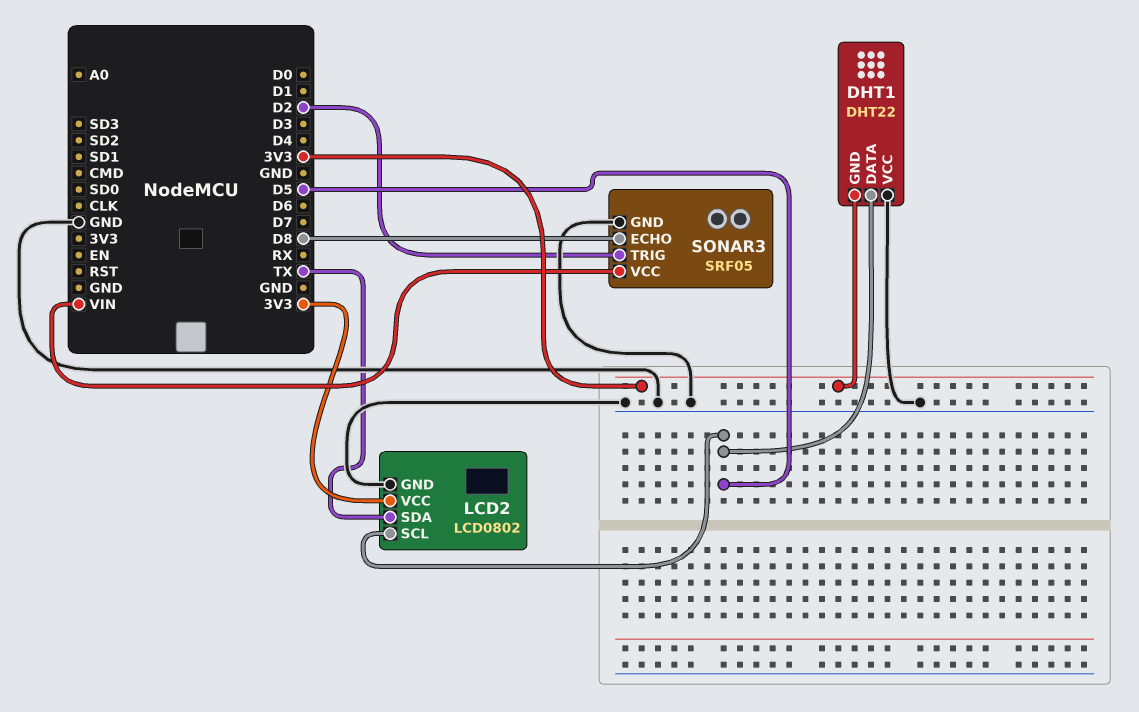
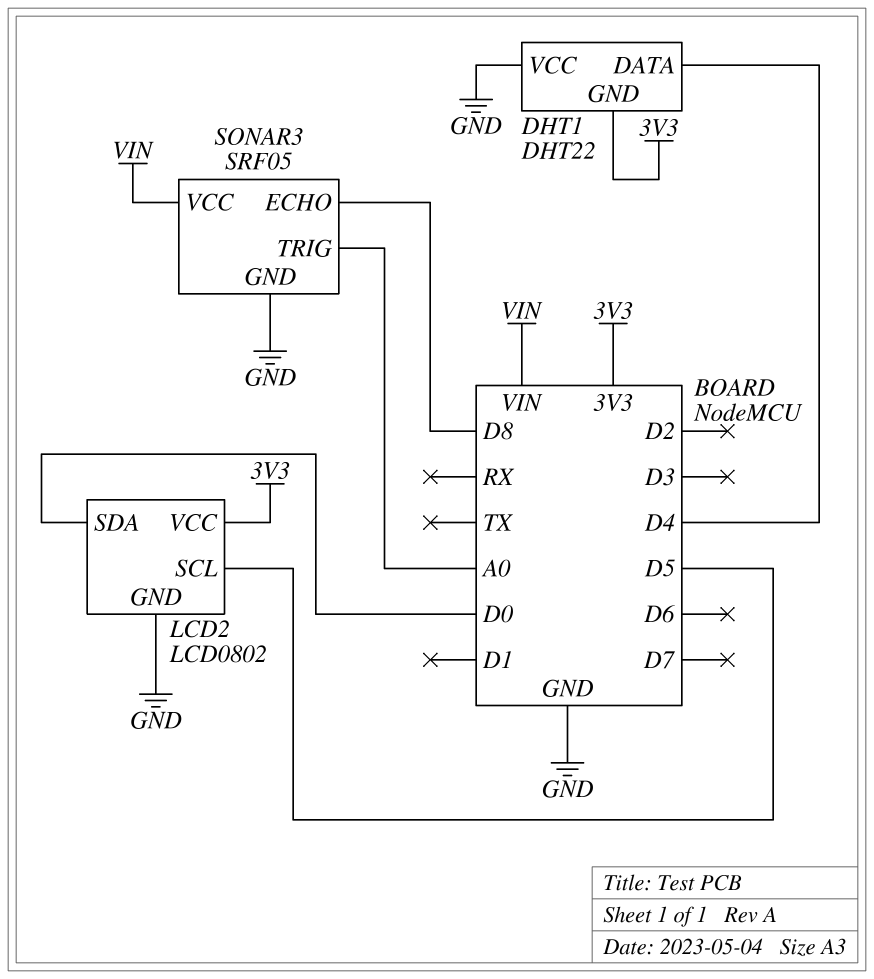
DHT1 pin DATA: D5 -> D4
LCD2 pin SDA: TX -> D0
SONAR3 pin TRIG: D2 -> A0

